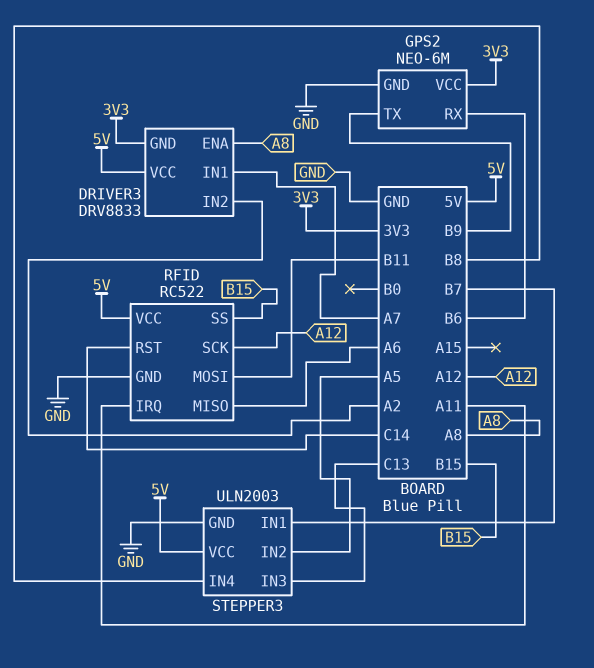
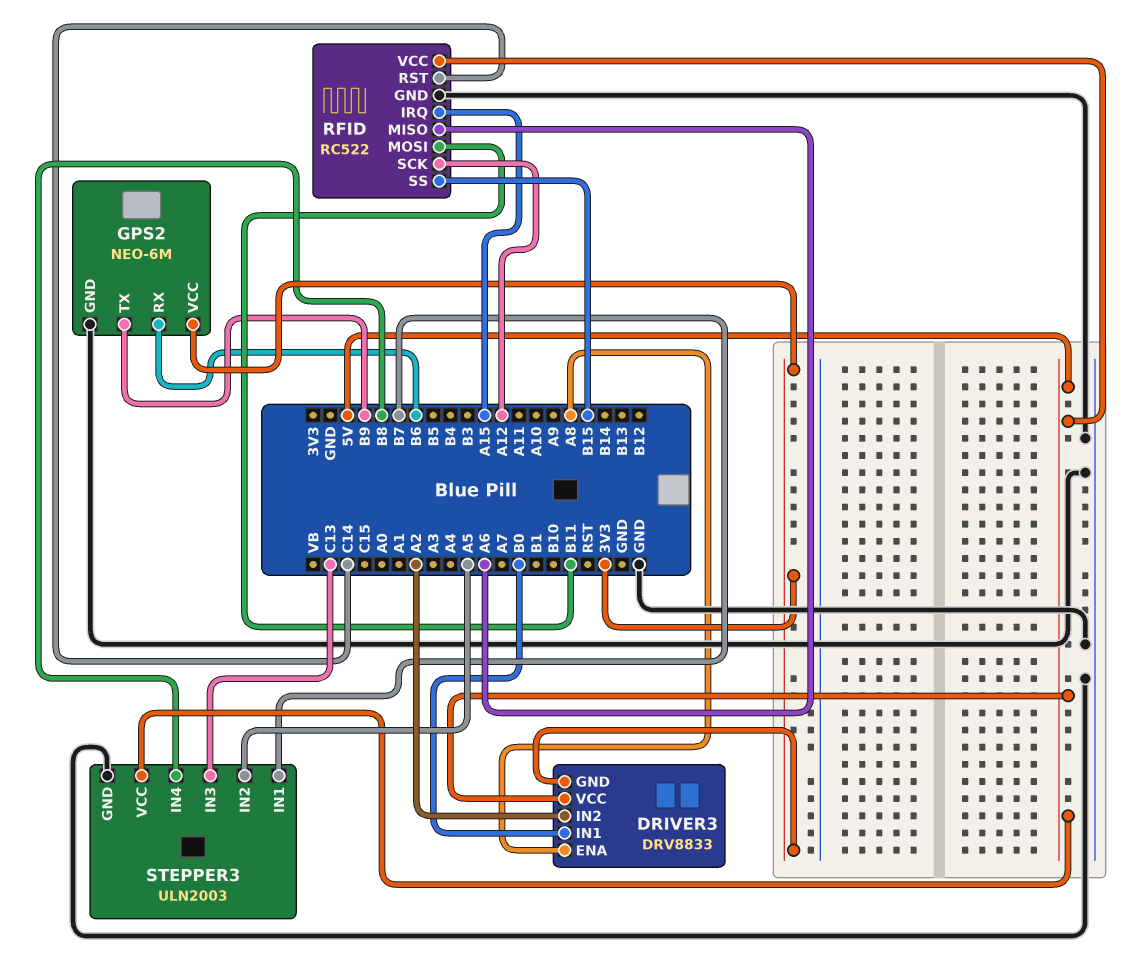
DRIVER3 pin IN1: A7 -> B0
RFID pin IRQ: A11 -> A15

